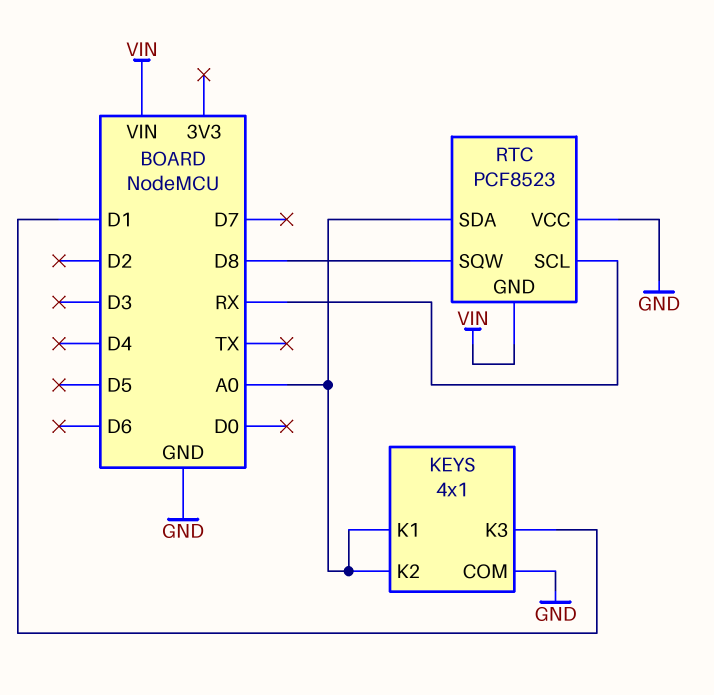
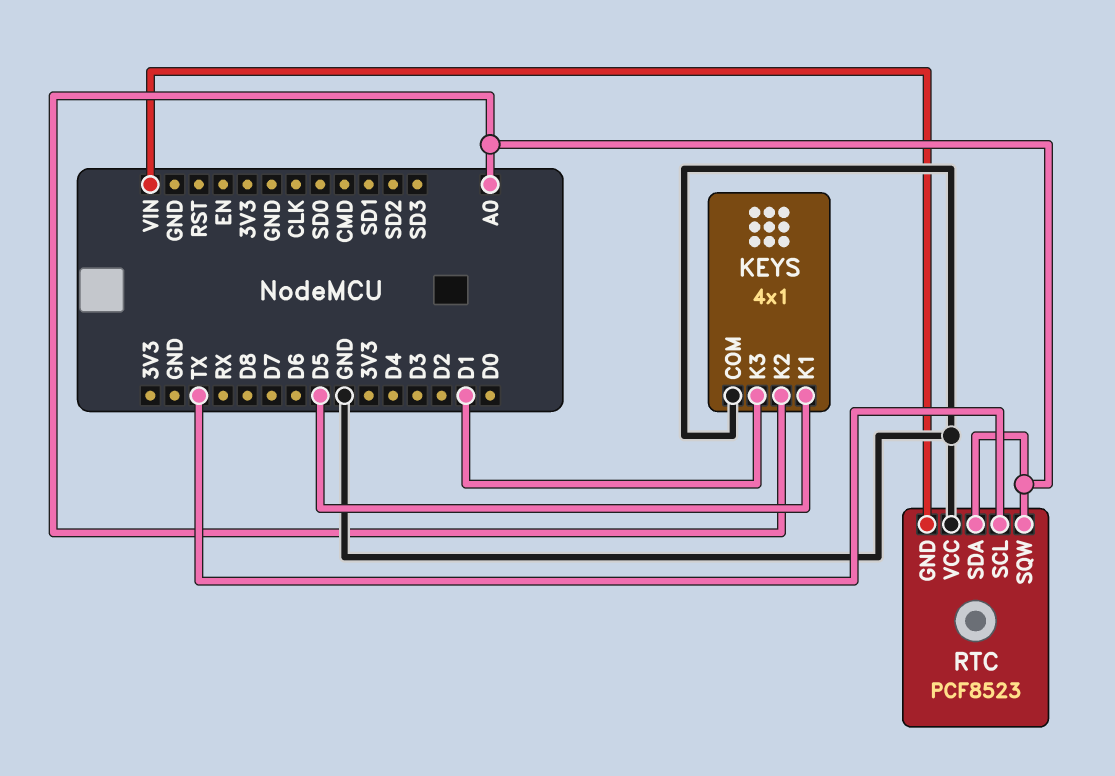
KEYS pin K1: A0 -> D5
RTC pin SCL: RX -> TX
RTC pin SQW: D8 -> A0

